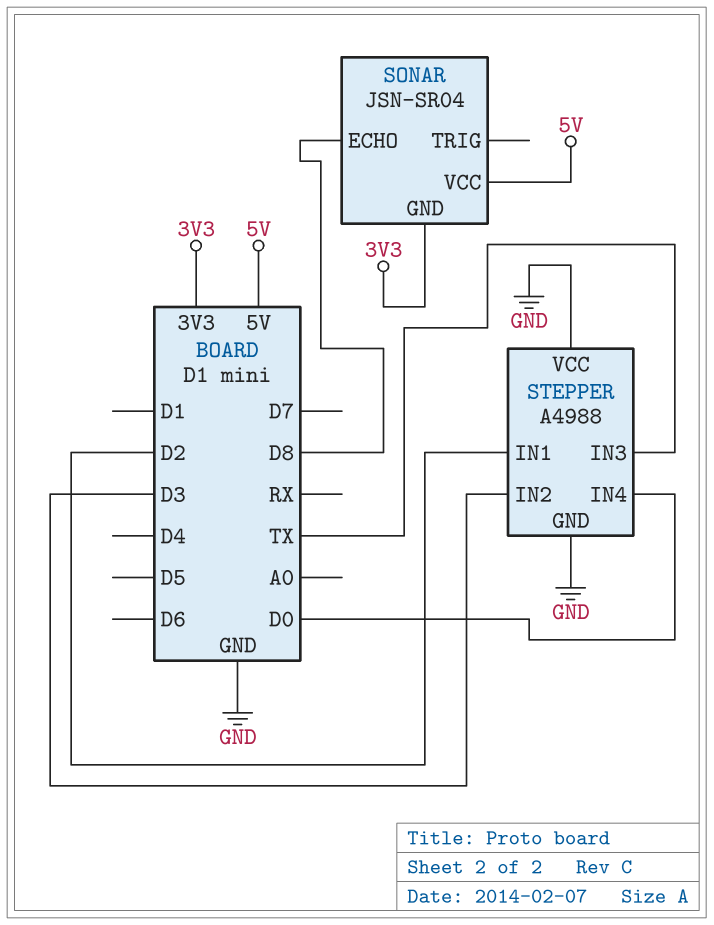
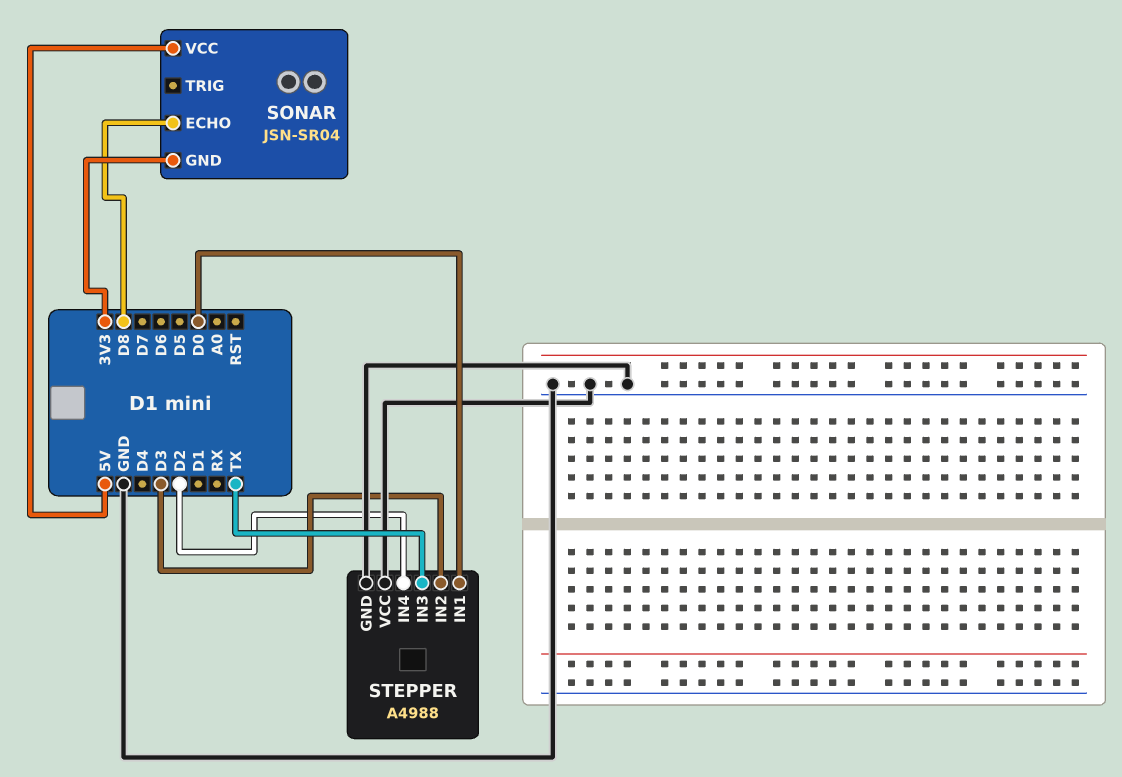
STEPPER pin IN1: D2 -> D0
STEPPER pin IN4: D0 -> D2

